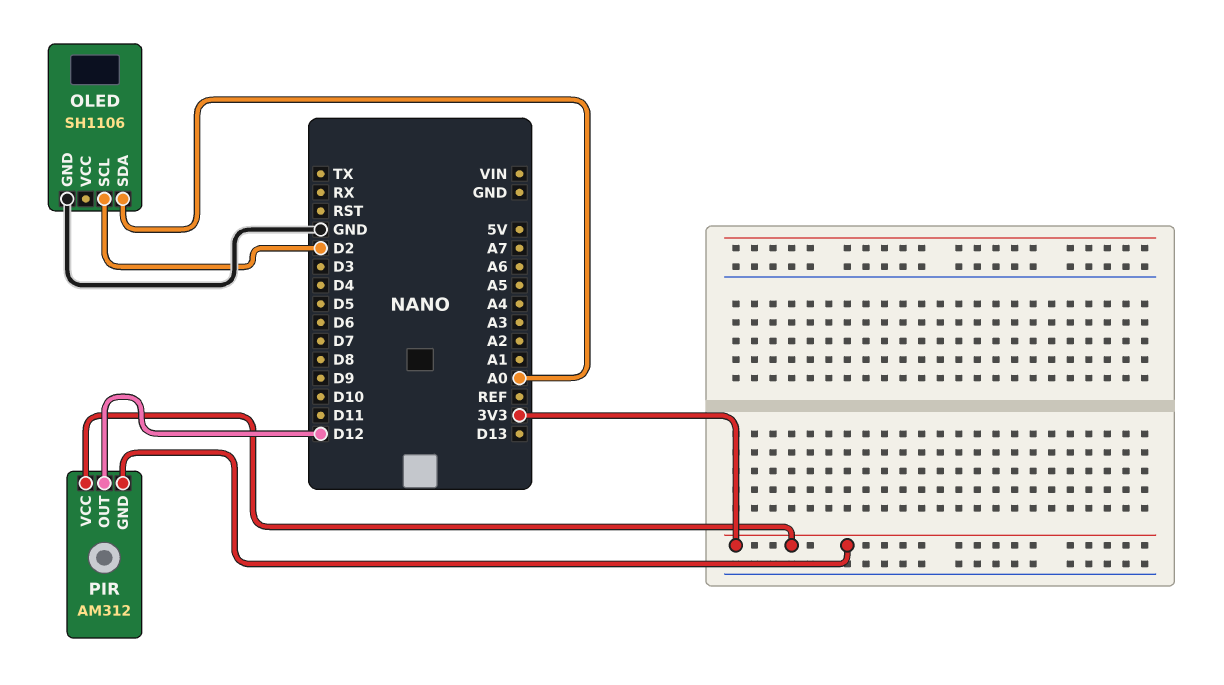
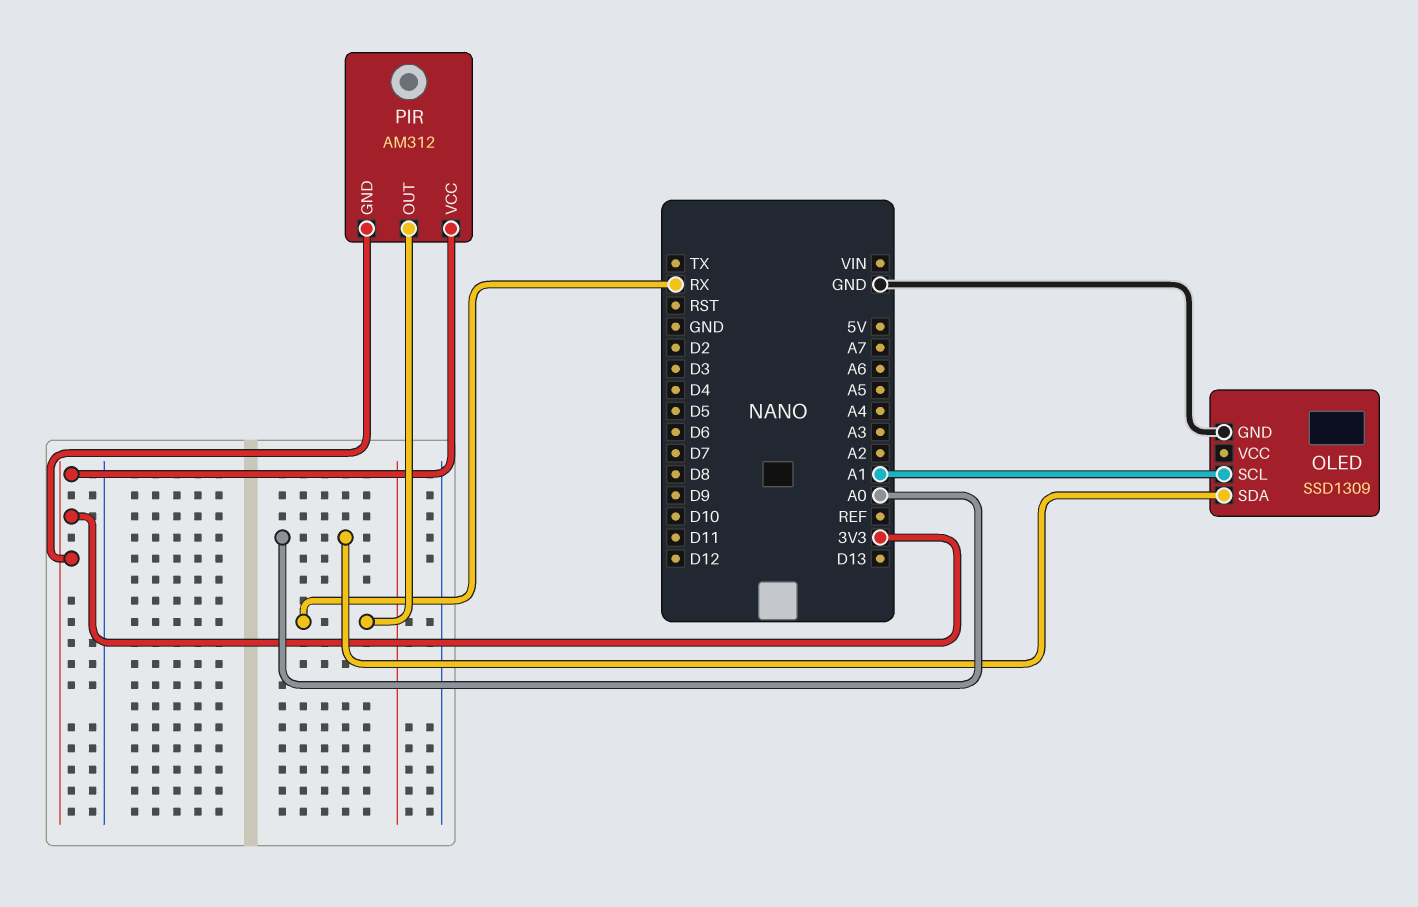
OLED: SH1106 -> SSD1309
OLED pin SCL: D2 -> A1
PIR pin OUT: D12 -> RX

